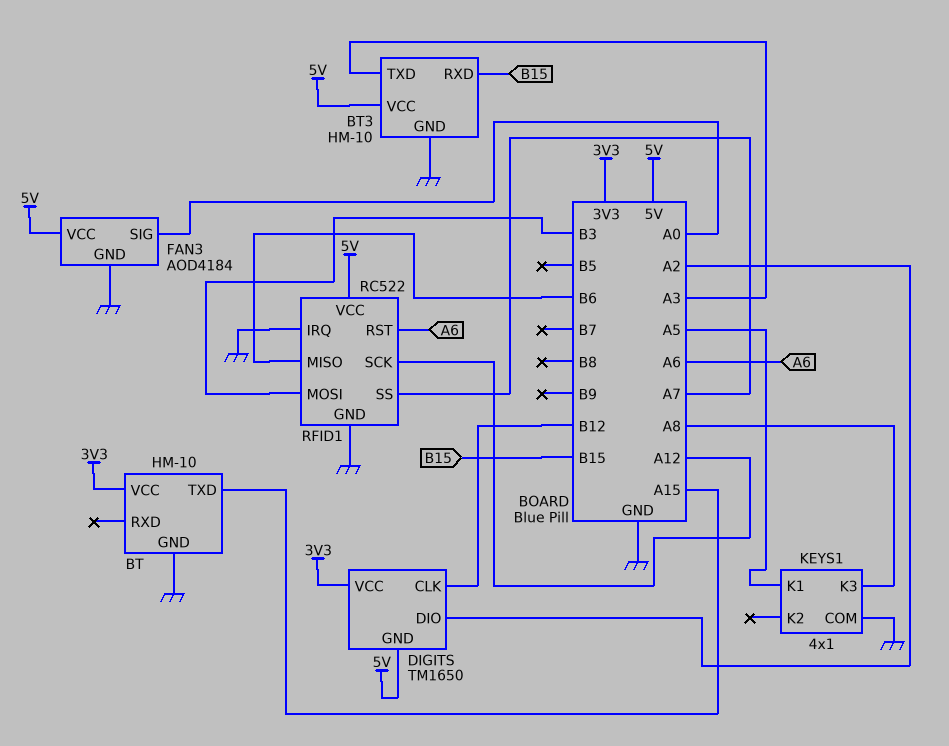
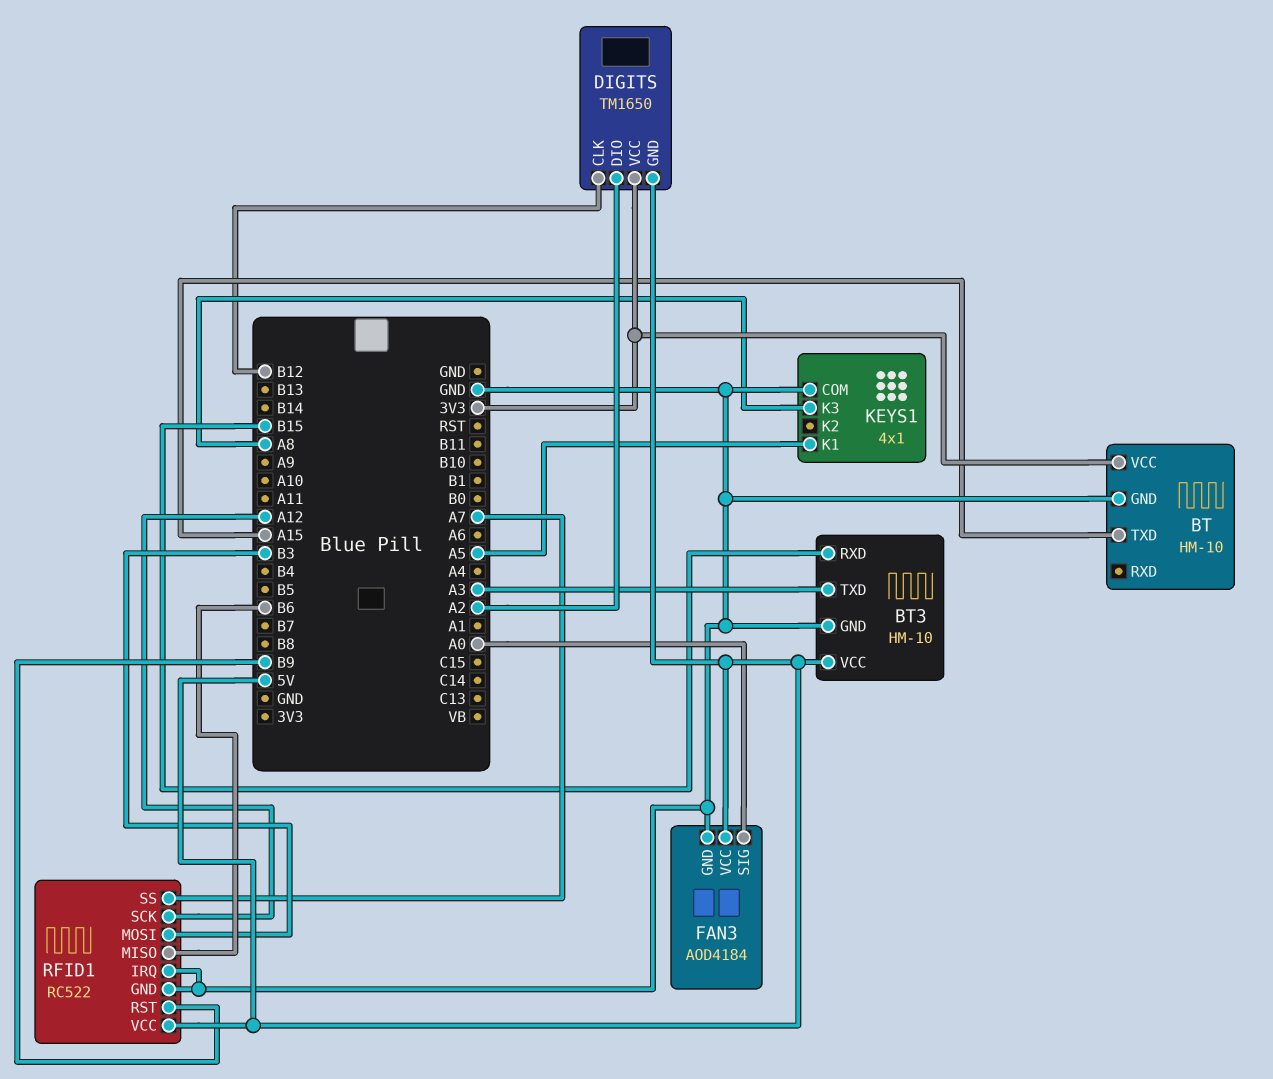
RFID1 pin RST: A6 -> B9

